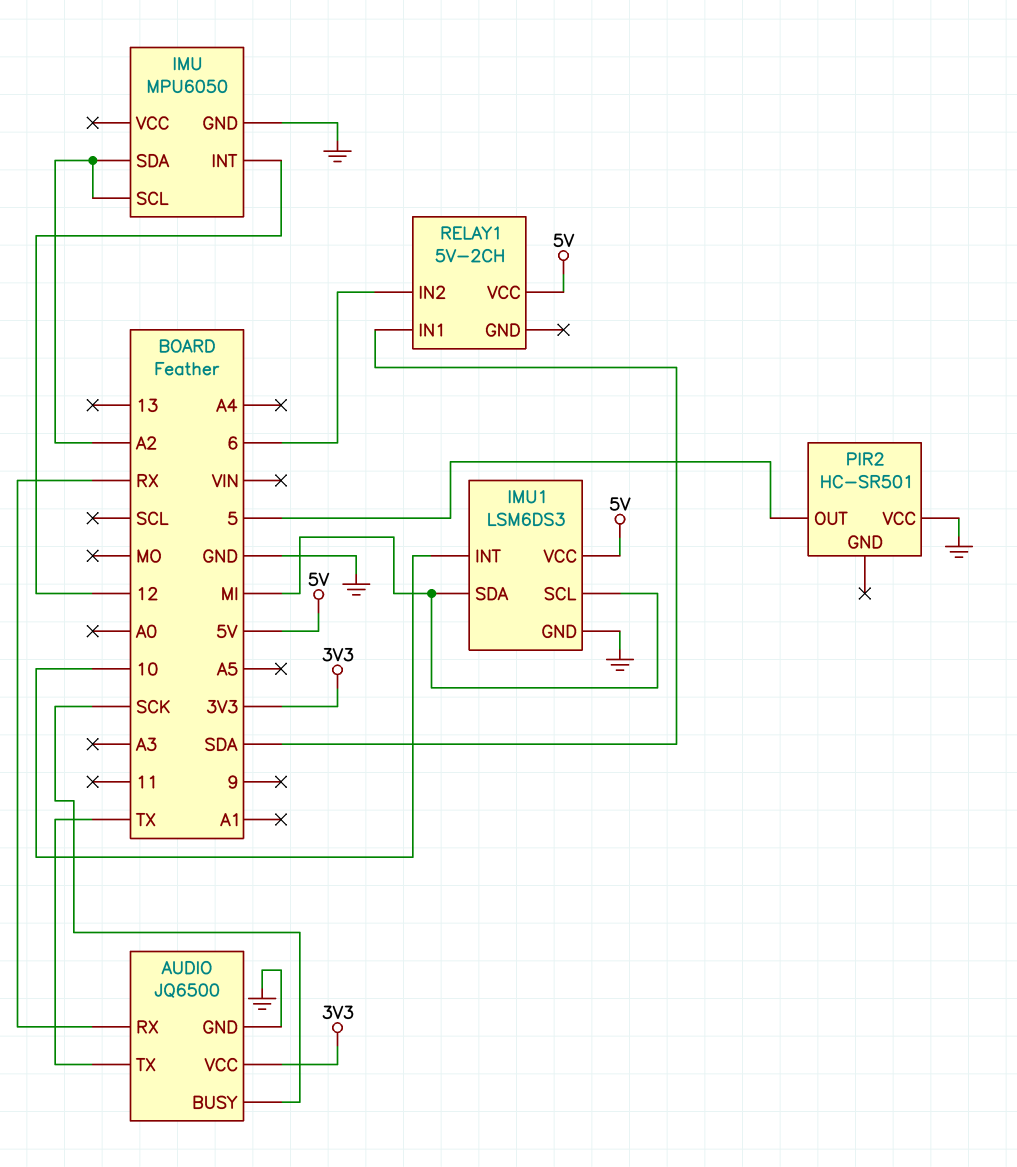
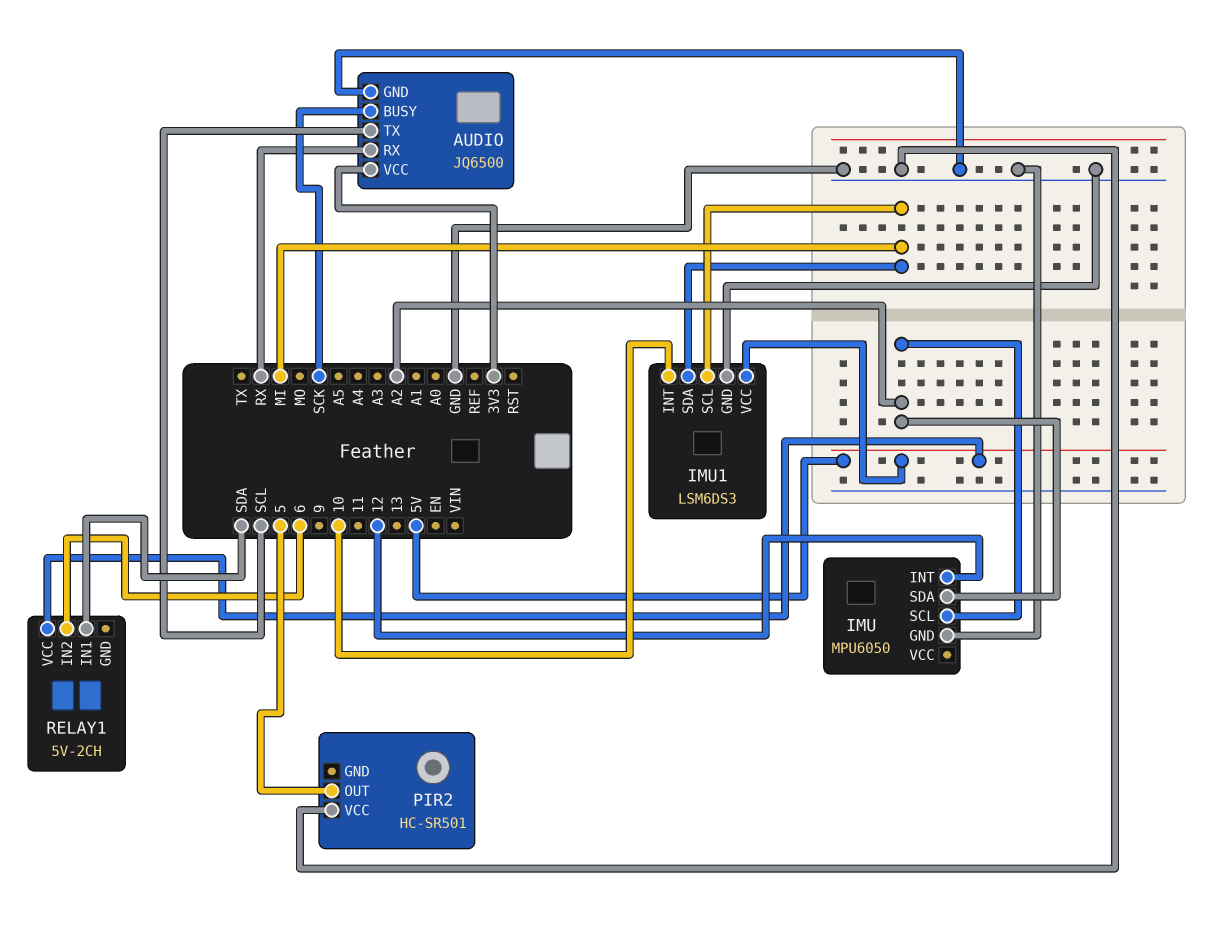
AUDIO pin TX: TX -> SCL

